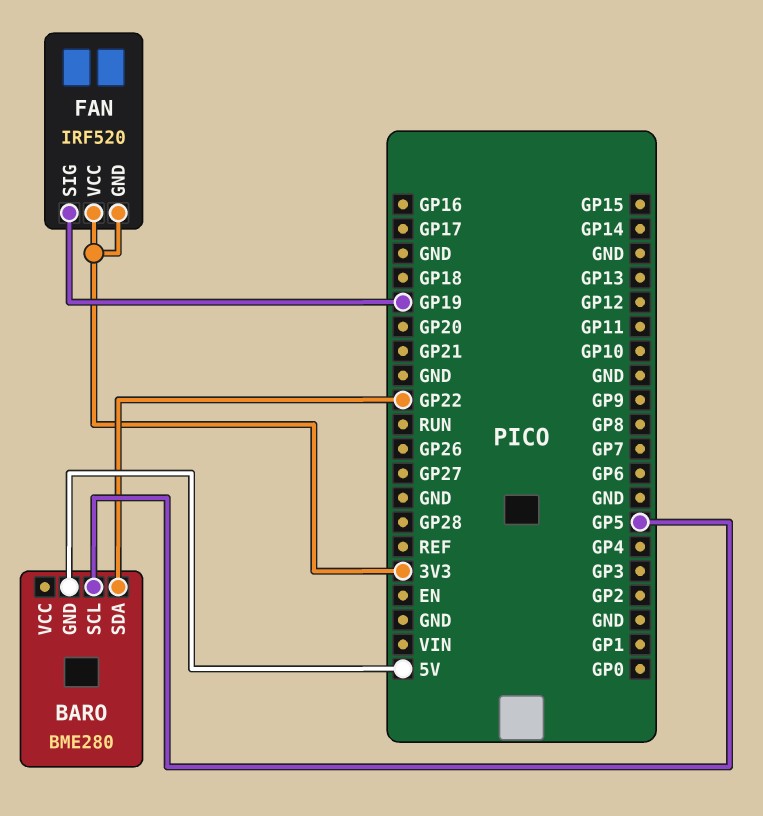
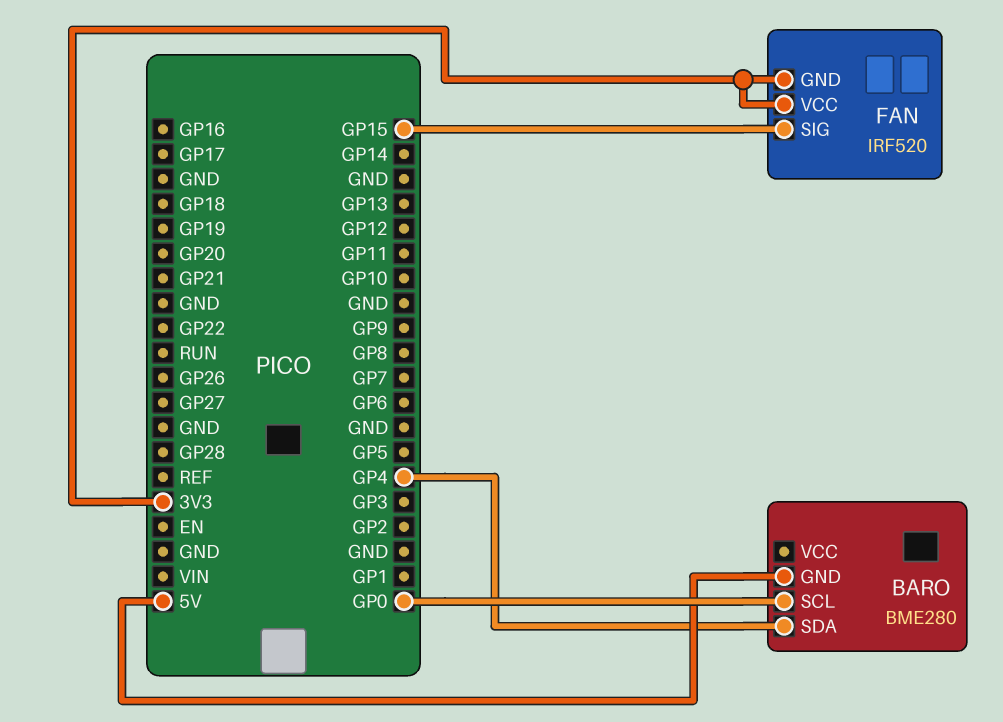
BARO pin SCL: GP5 -> GP0
BARO pin SDA: GP22 -> GP4
FAN pin SIG: GP19 -> GP15

